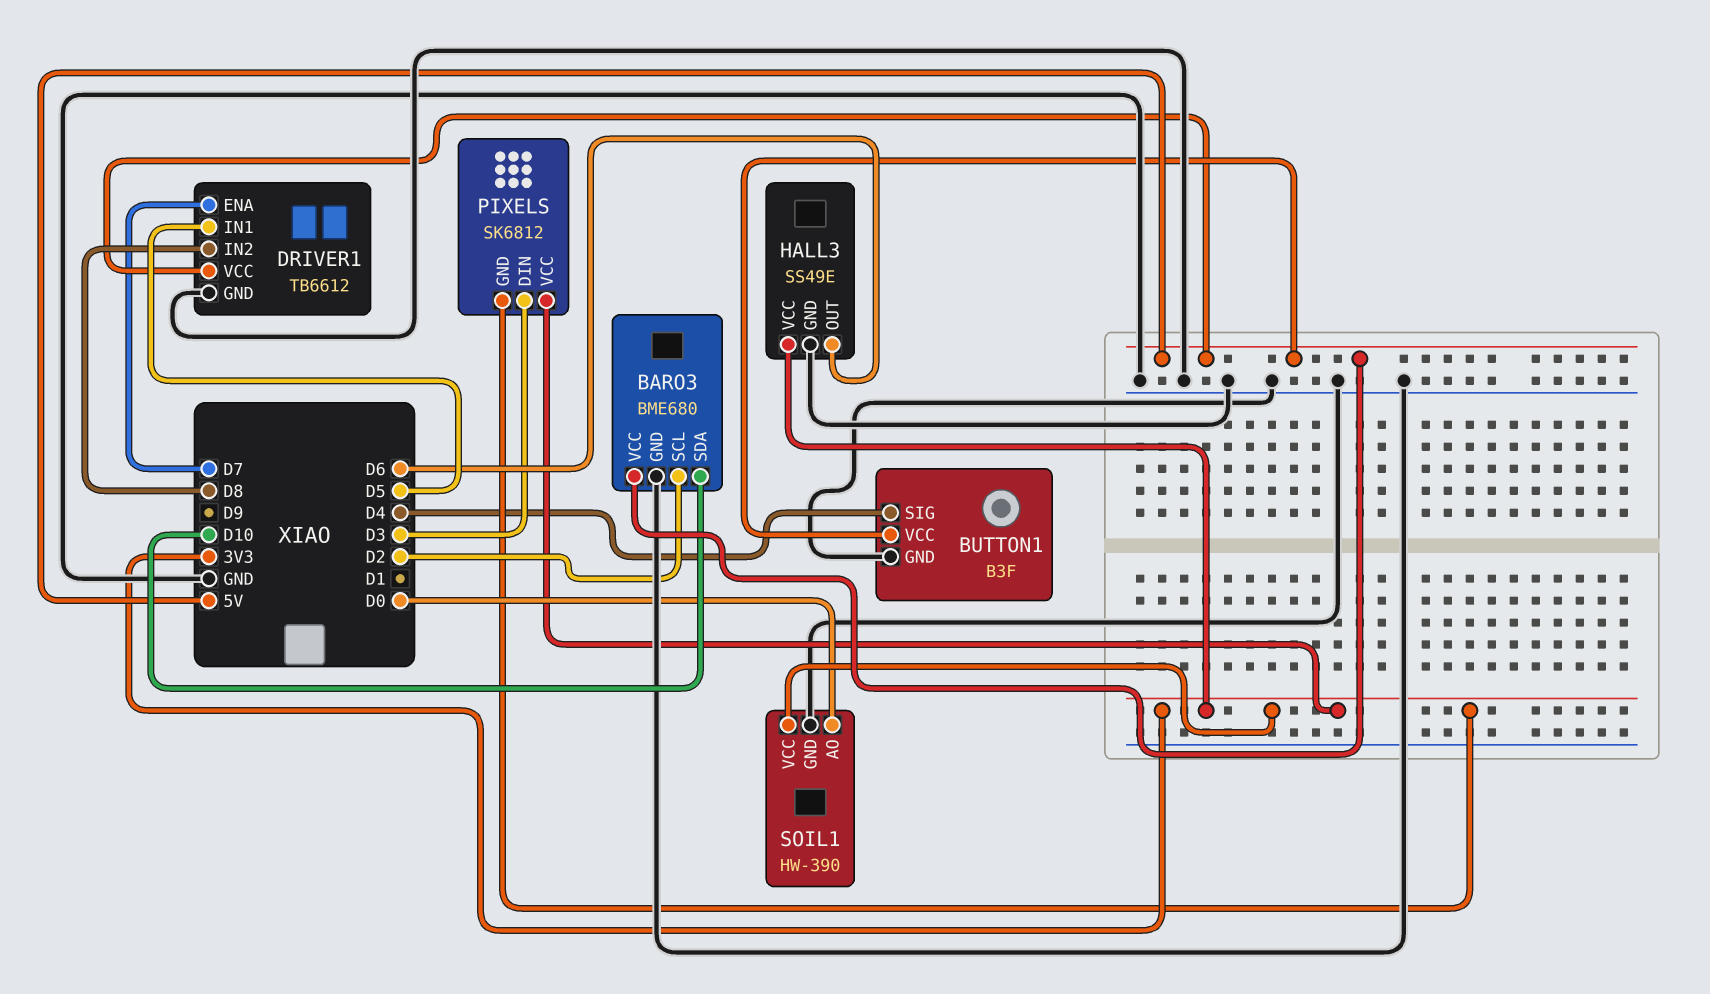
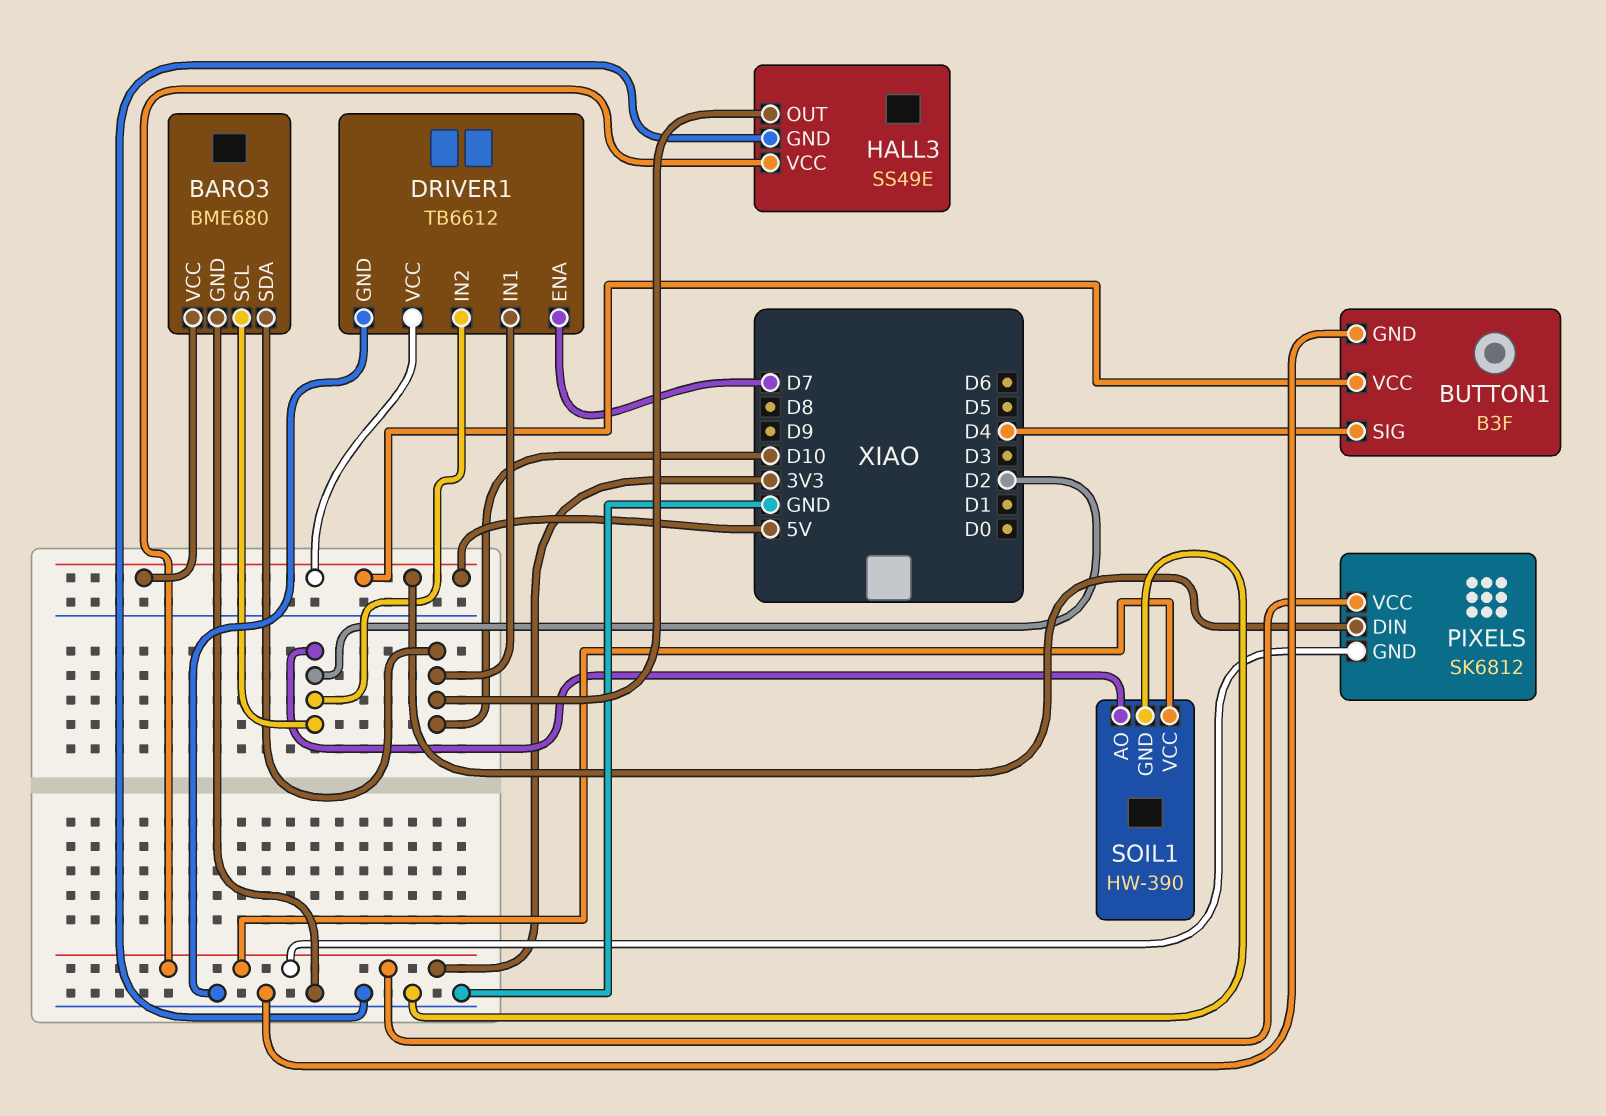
DRIVER1 pin IN1: D5 -> D10
DRIVER1 pin IN2: D8 -> D2
HALL3 pin OUT: D6 -> D10
PIXELS pin DIN: D3 -> 5V
SOIL1 pin AO: D0 -> D2

